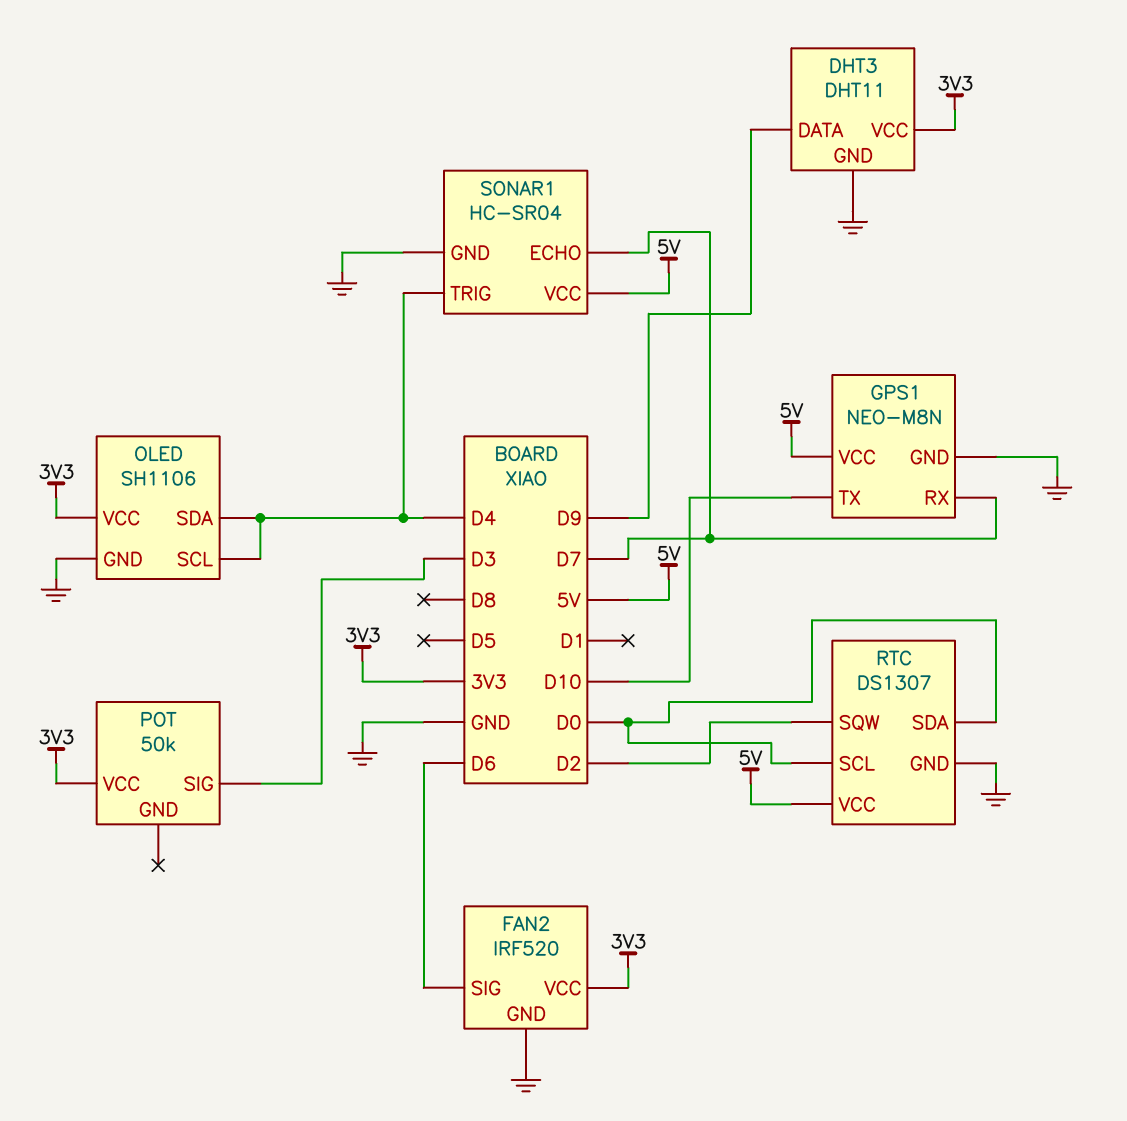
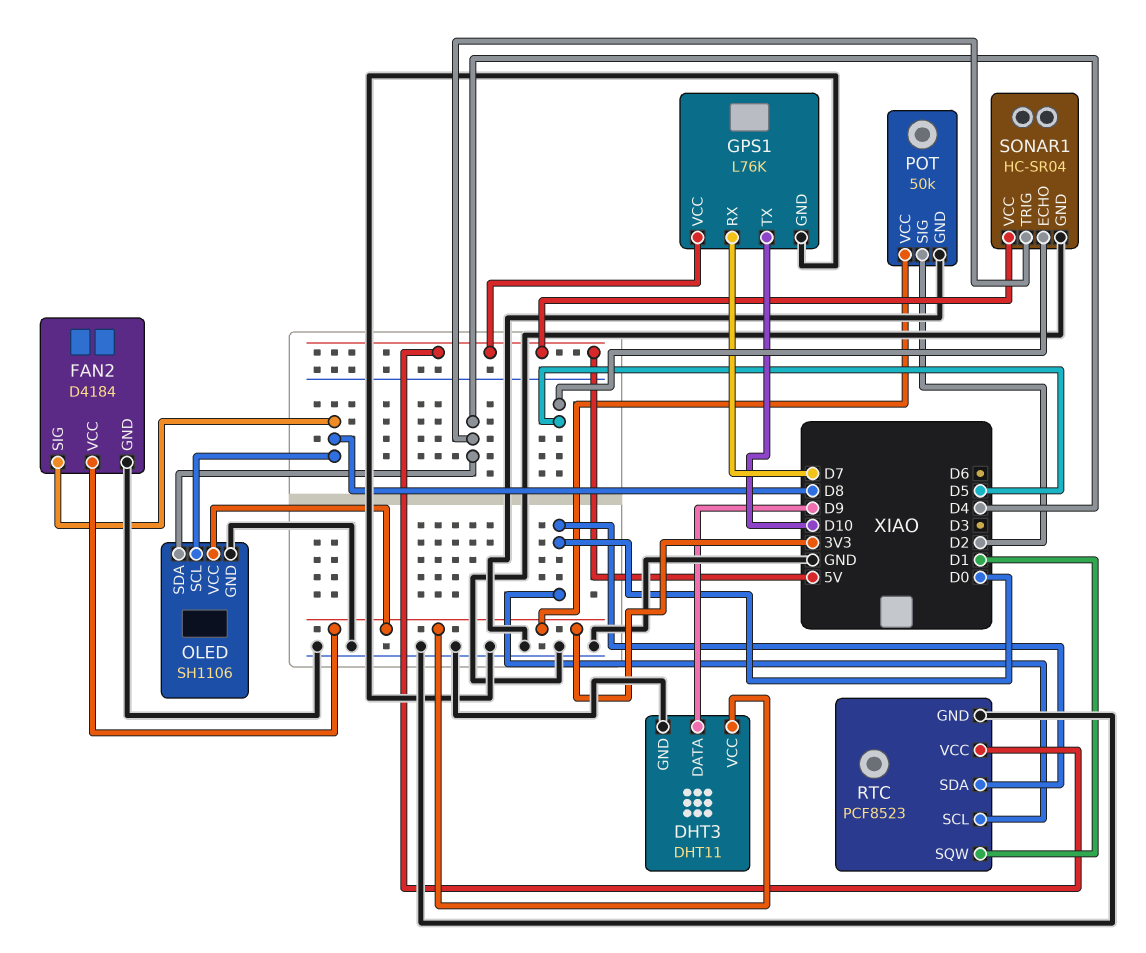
FAN2: IRF520 -> D4184
FAN2 pin SIG: D6 -> D8
GPS1: NEO-M8N -> L76K
OLED pin SCL: D4 -> D8
POT pin GND: none -> GND
POT pin SIG: D3 -> D2
RTC: DS1307 -> PCF8523
RTC pin SQW: D2 -> D1
SONAR1 pin ECHO: D7 -> D5

